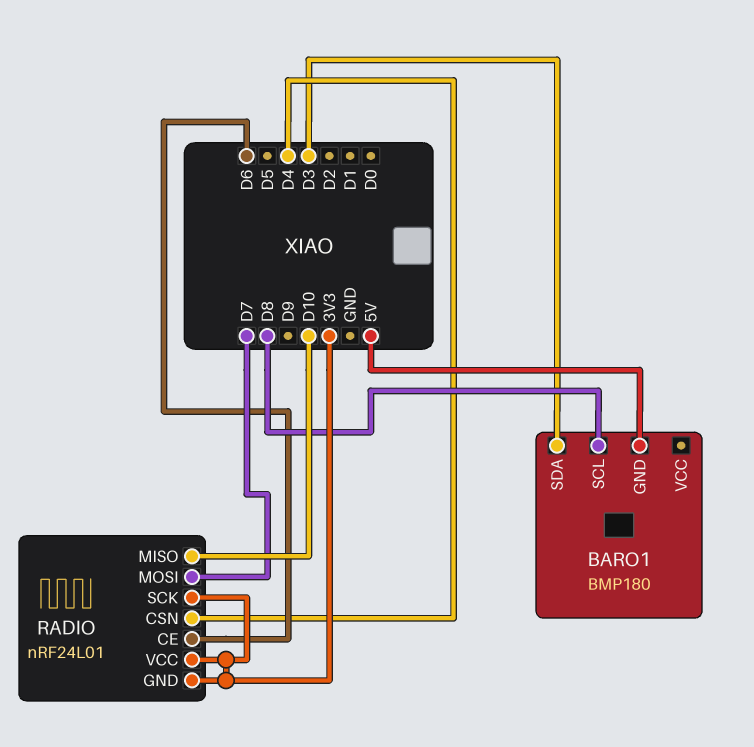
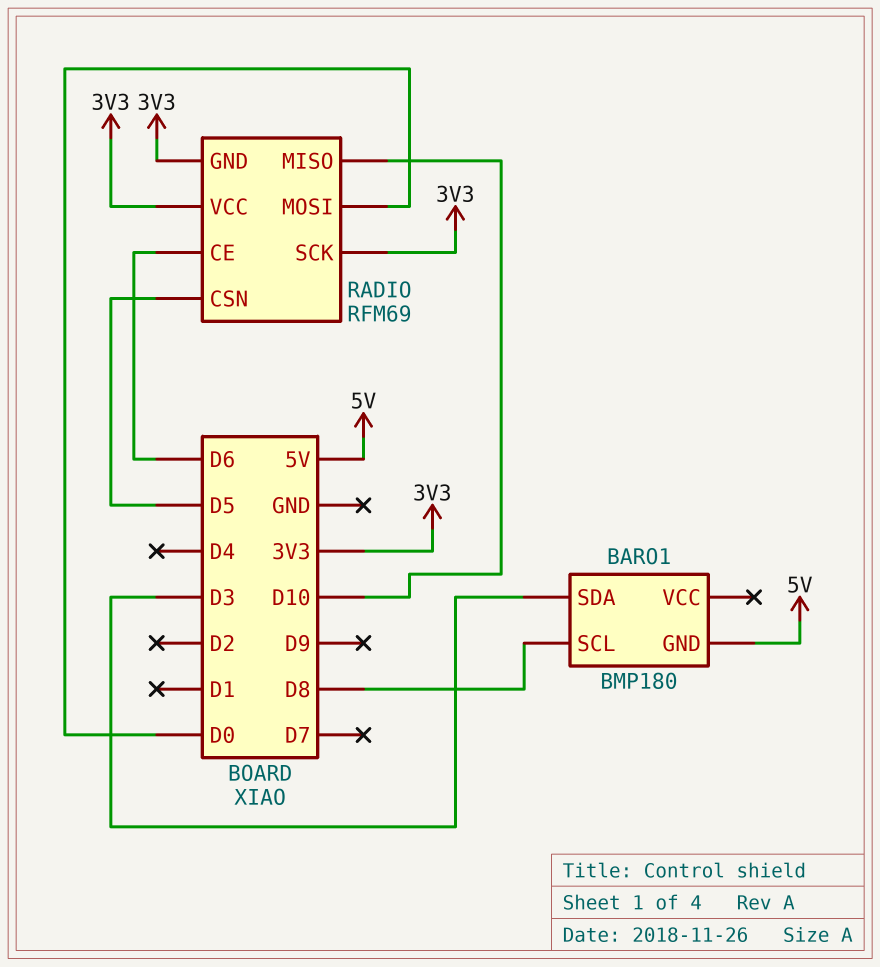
RADIO: nRF24L01 -> RFM69
RADIO pin CSN: D4 -> D5
RADIO pin MOSI: D7 -> D0

